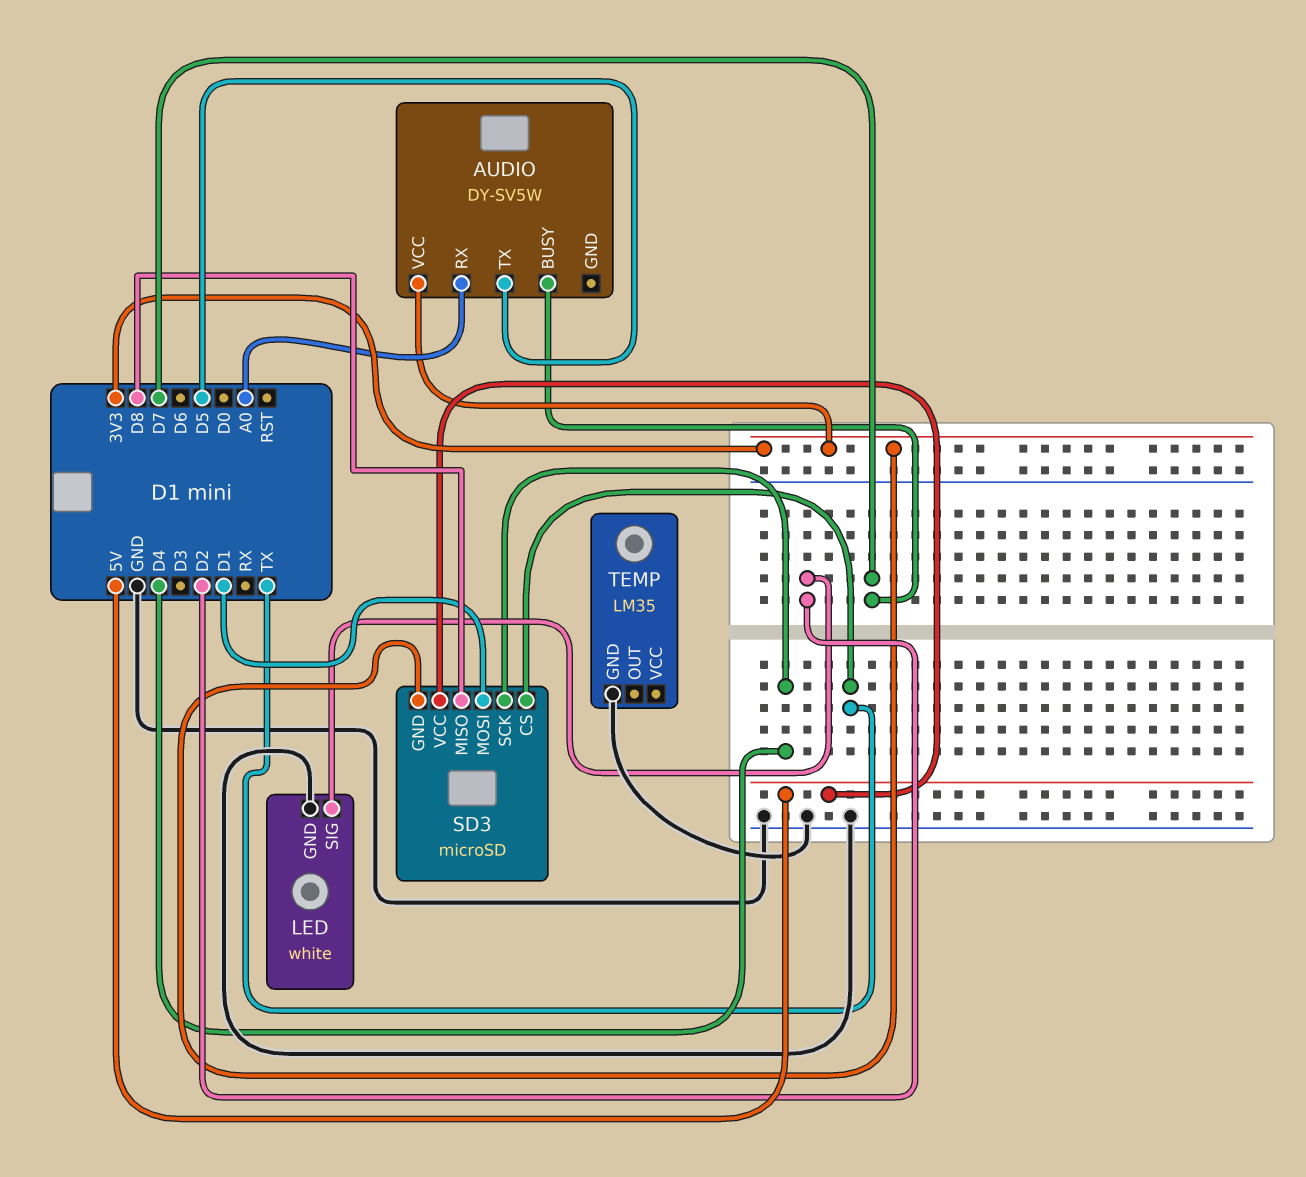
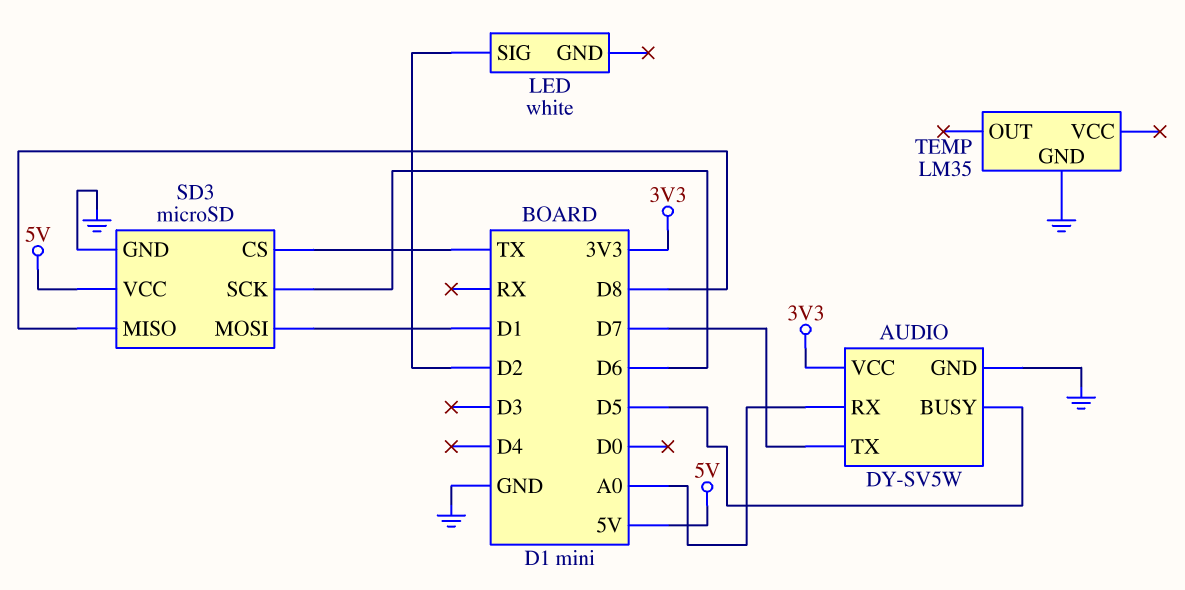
AUDIO pin BUSY: D7 -> D5
AUDIO pin GND: none -> GND
AUDIO pin TX: D5 -> D7
LED pin GND: GND -> none
SD3 pin GND: 3V3 -> GND
SD3 pin SCK: D4 -> D6

